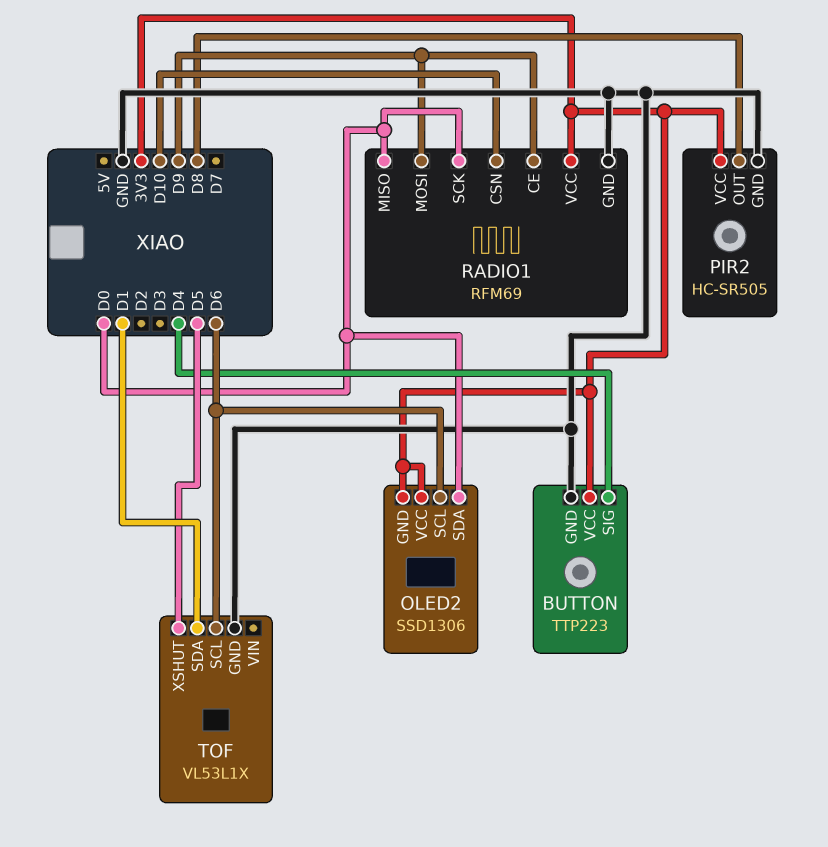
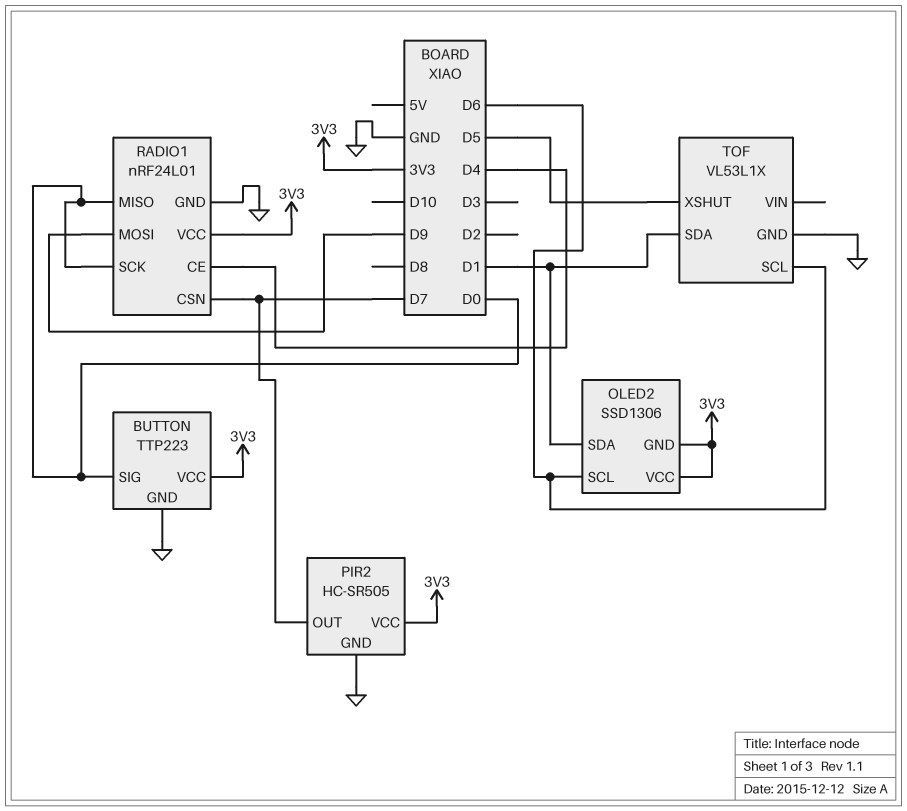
BUTTON pin SIG: D4 -> D0
OLED2 pin SDA: D0 -> D1
PIR2 pin OUT: D8 -> D7
RADIO1: RFM69 -> nRF24L01
RADIO1 pin CE: D9 -> D4
RADIO1 pin CSN: D10 -> D7

